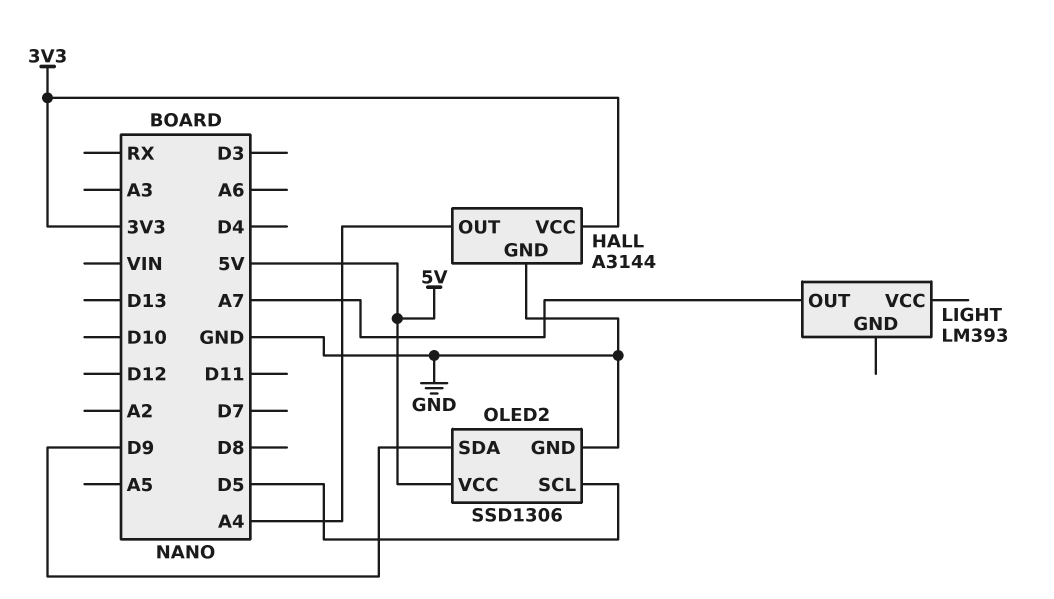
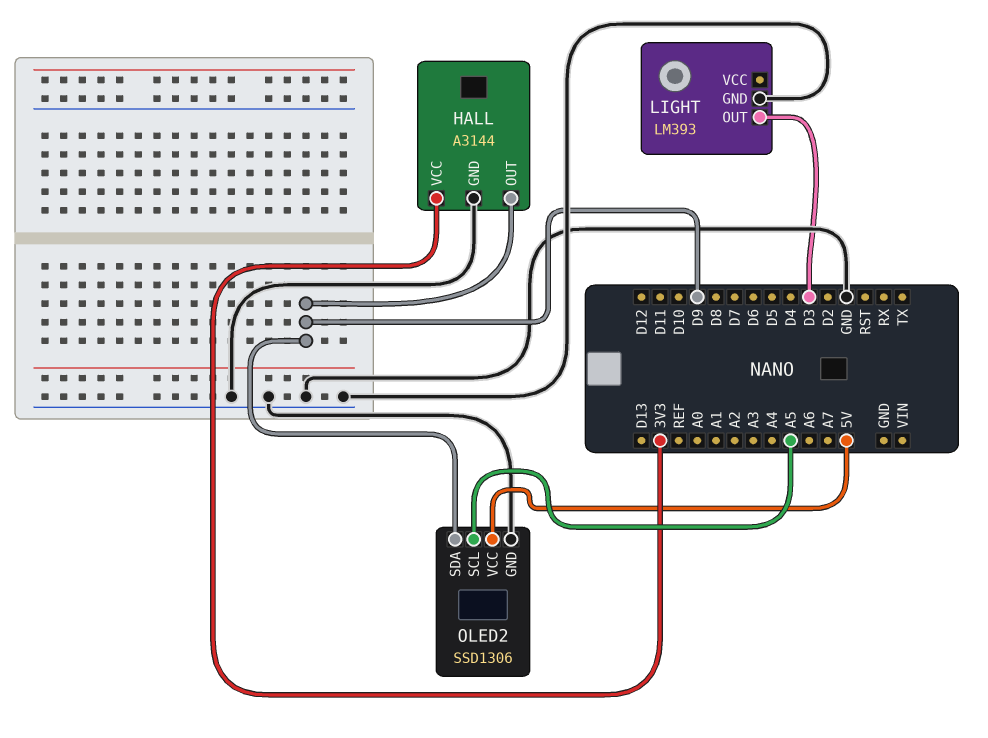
HALL pin OUT: A4 -> D9
LIGHT pin GND: none -> GND
LIGHT pin OUT: A7 -> D3
OLED2 pin SCL: D5 -> A5

